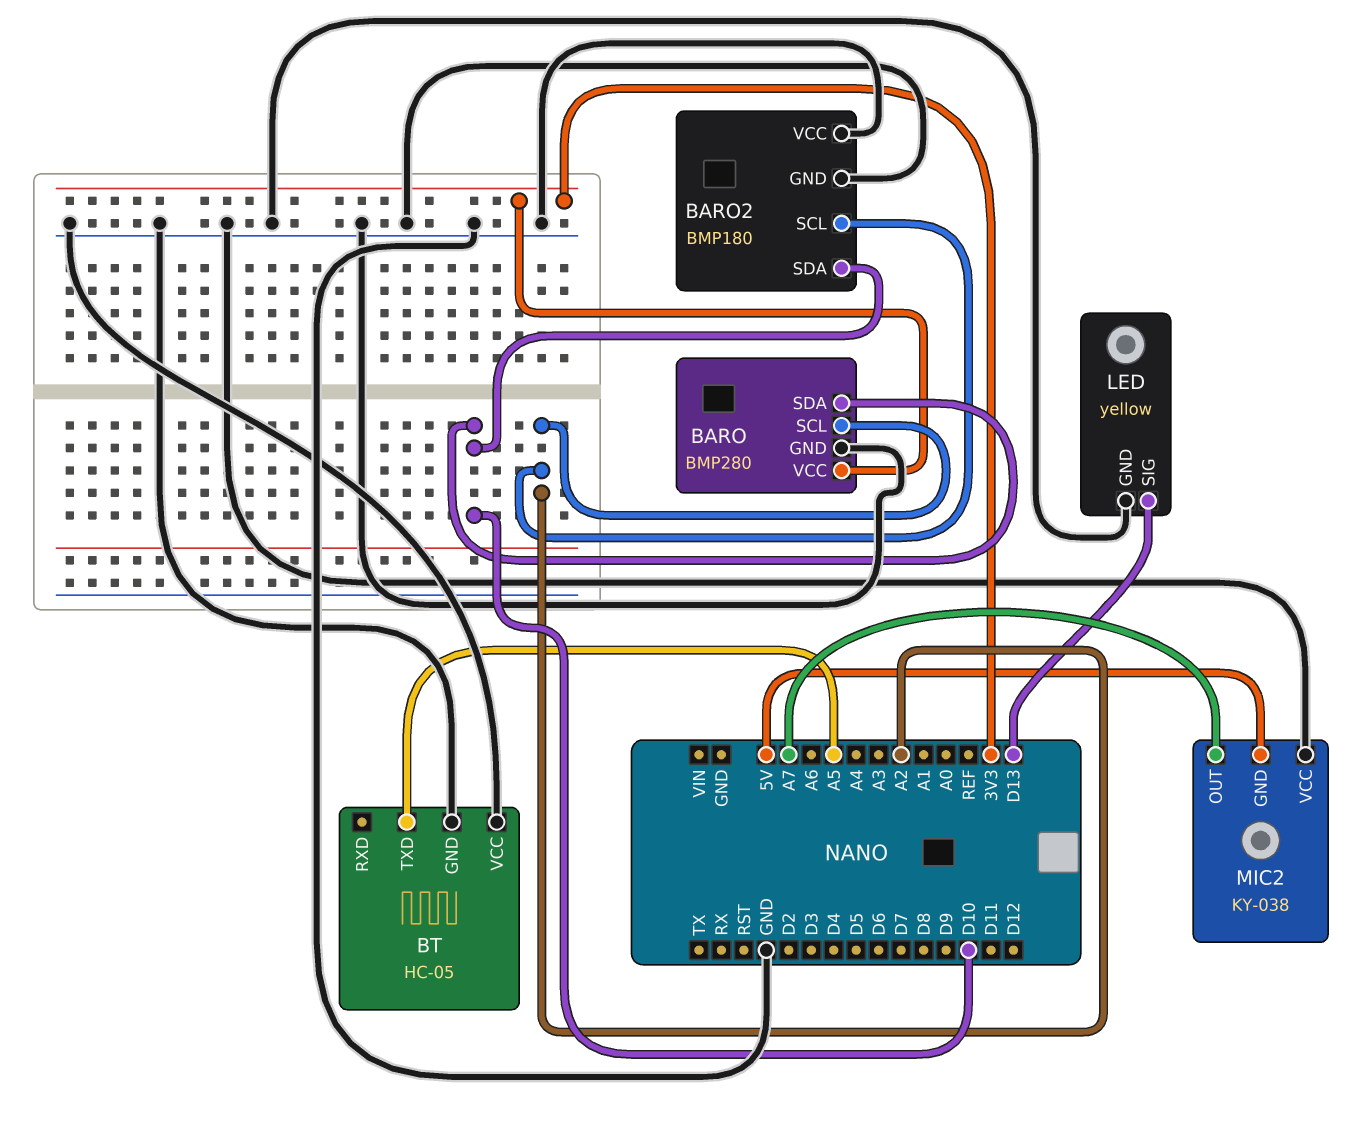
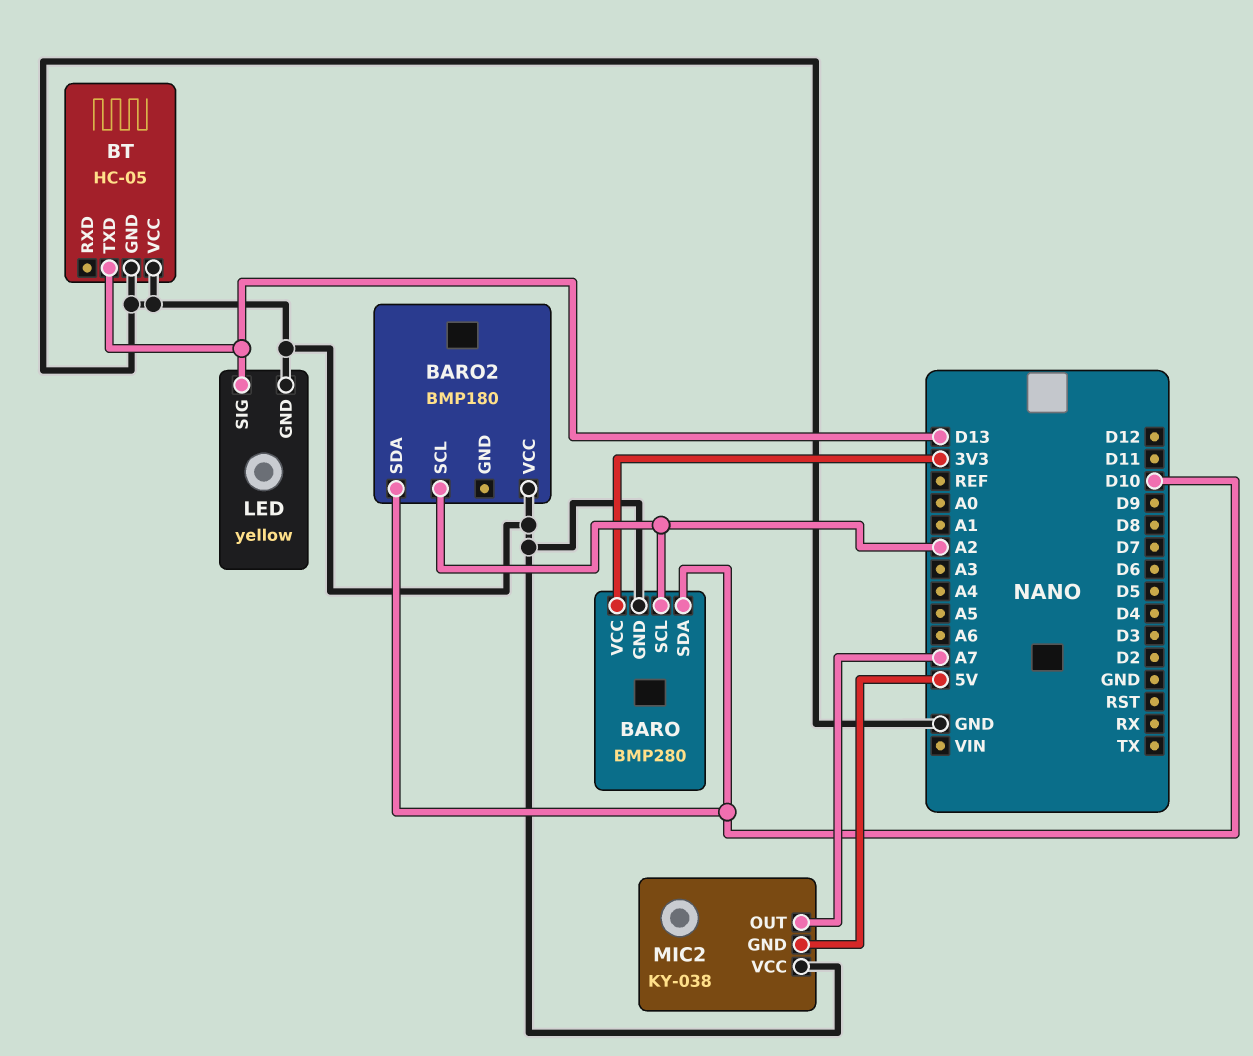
BARO2 pin GND: GND -> none
BT pin TXD: A5 -> D13

